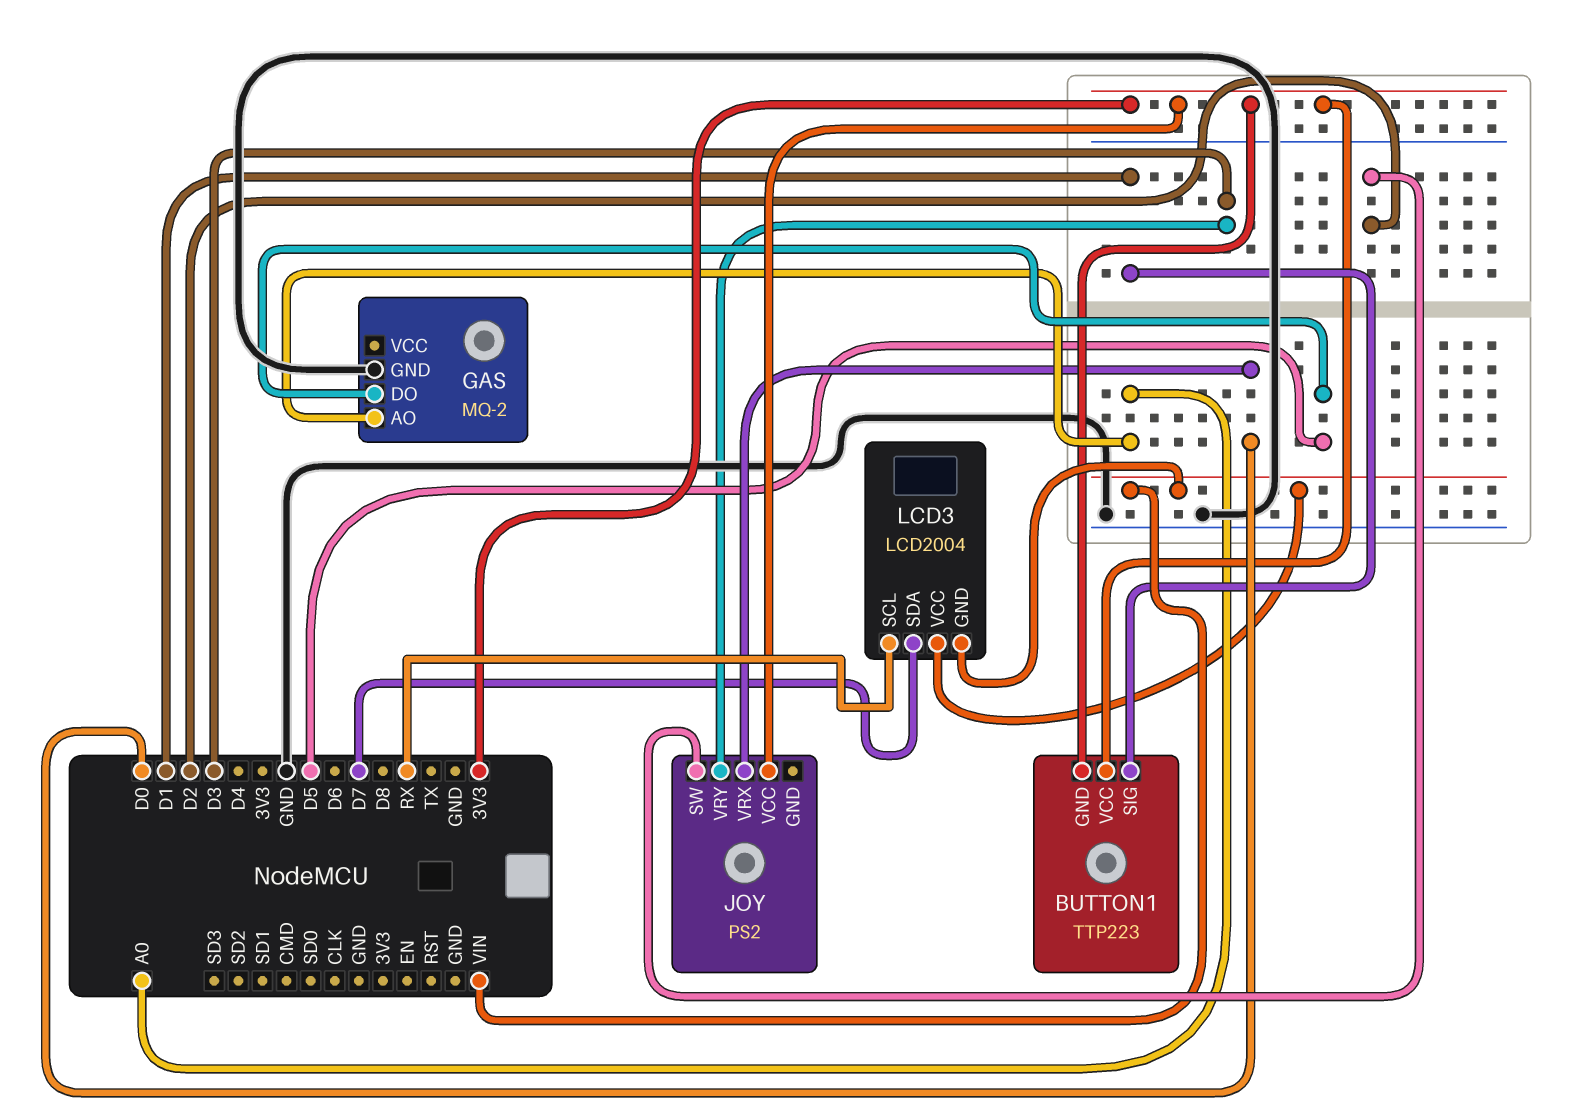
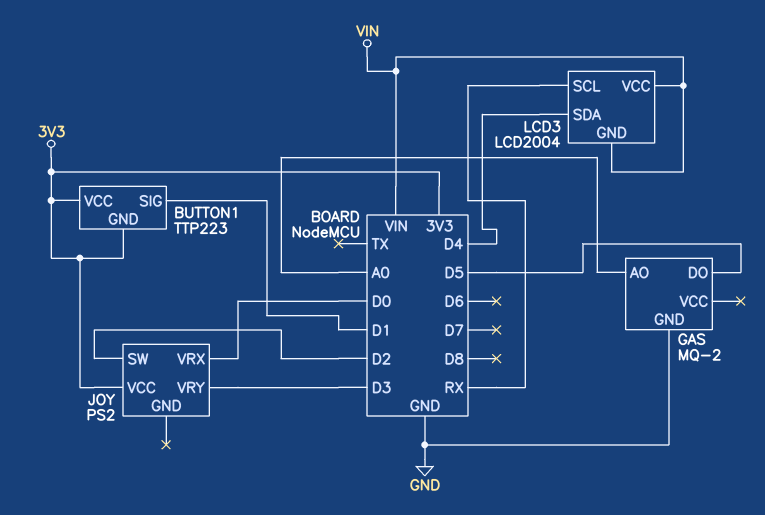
LCD3 pin SDA: D7 -> D4

